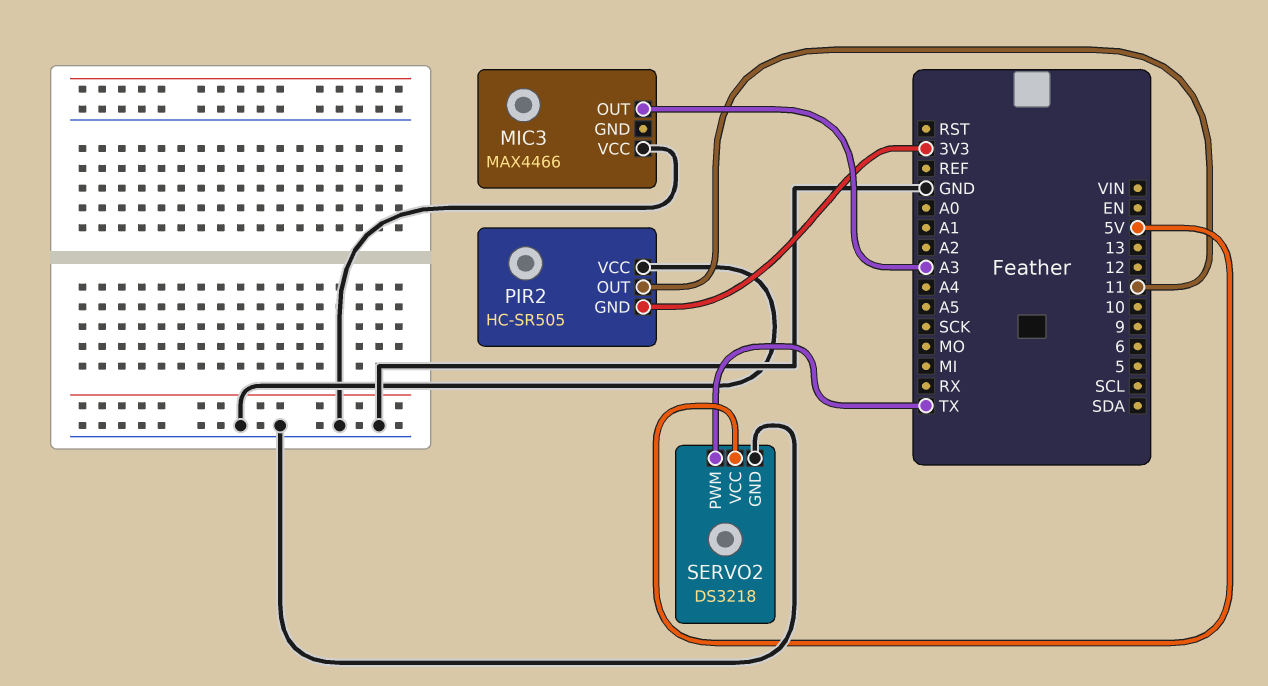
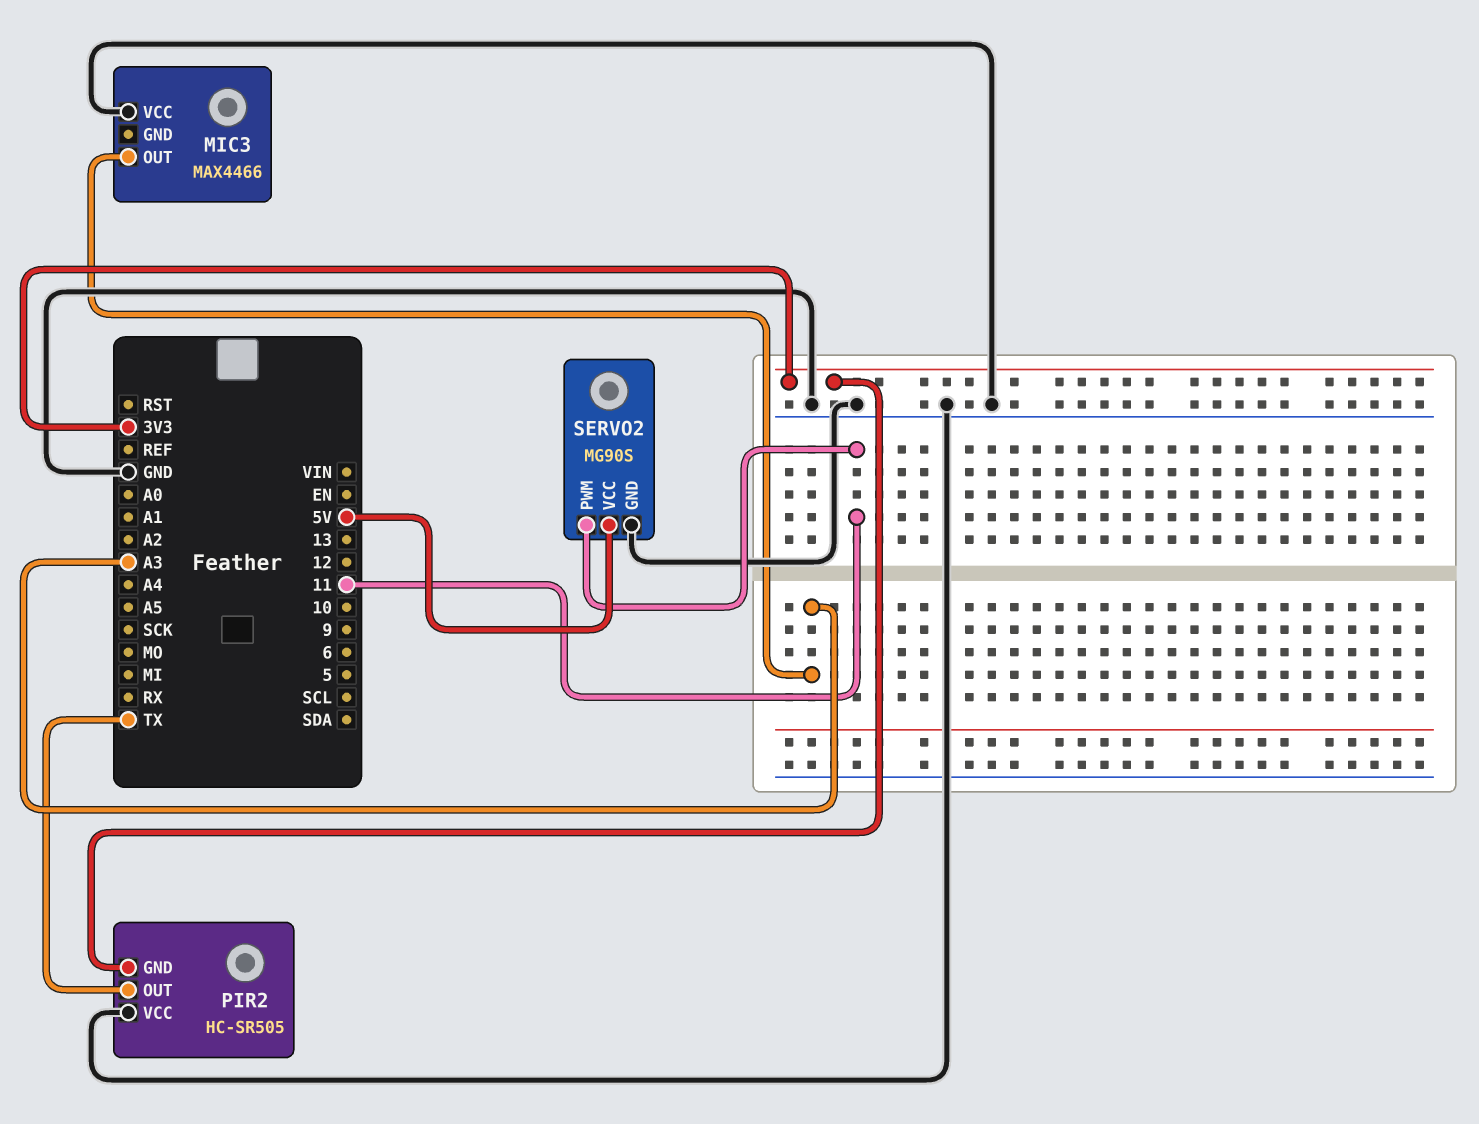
PIR2 pin OUT: 11 -> TX
SERVO2: DS3218 -> MG90S
SERVO2 pin PWM: TX -> 11

